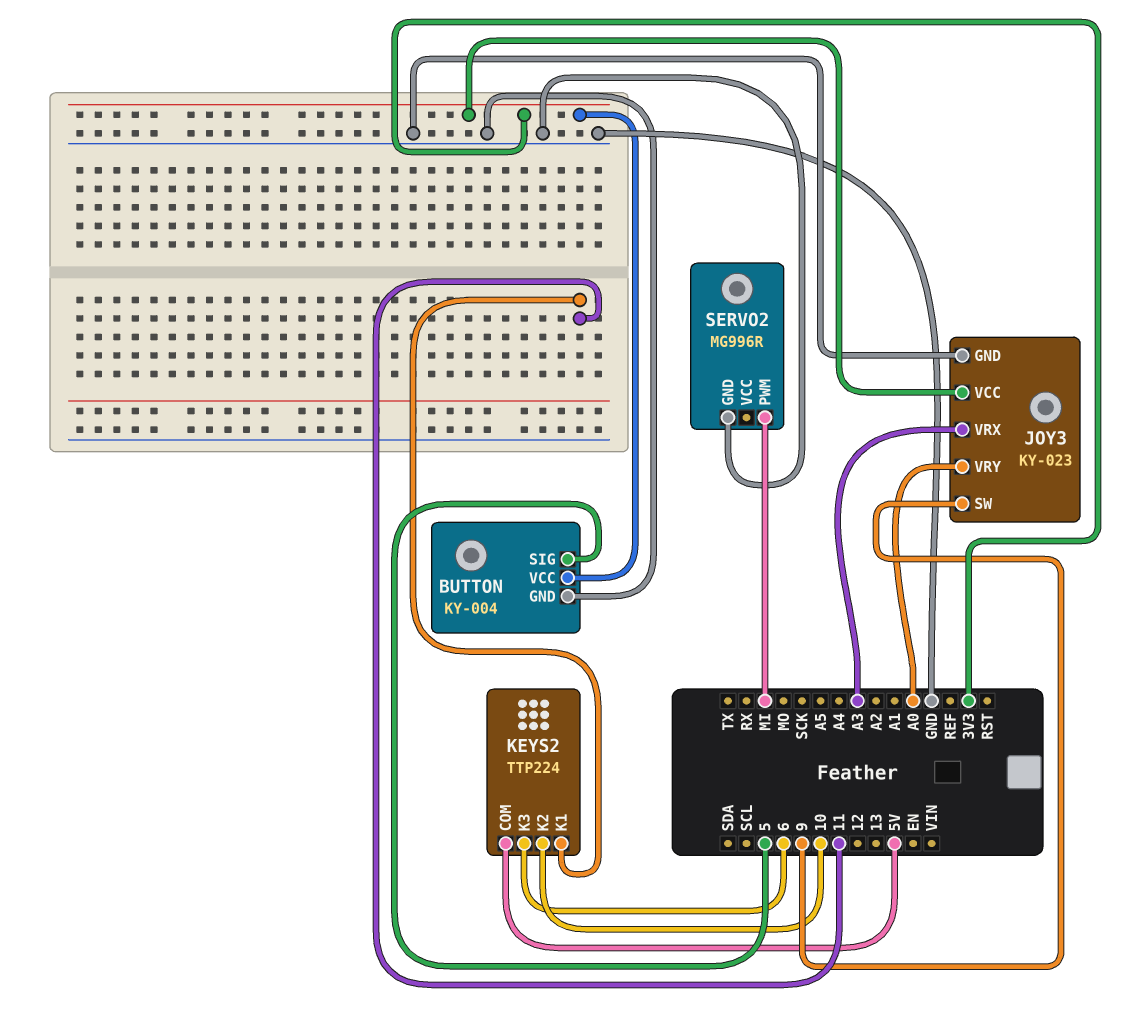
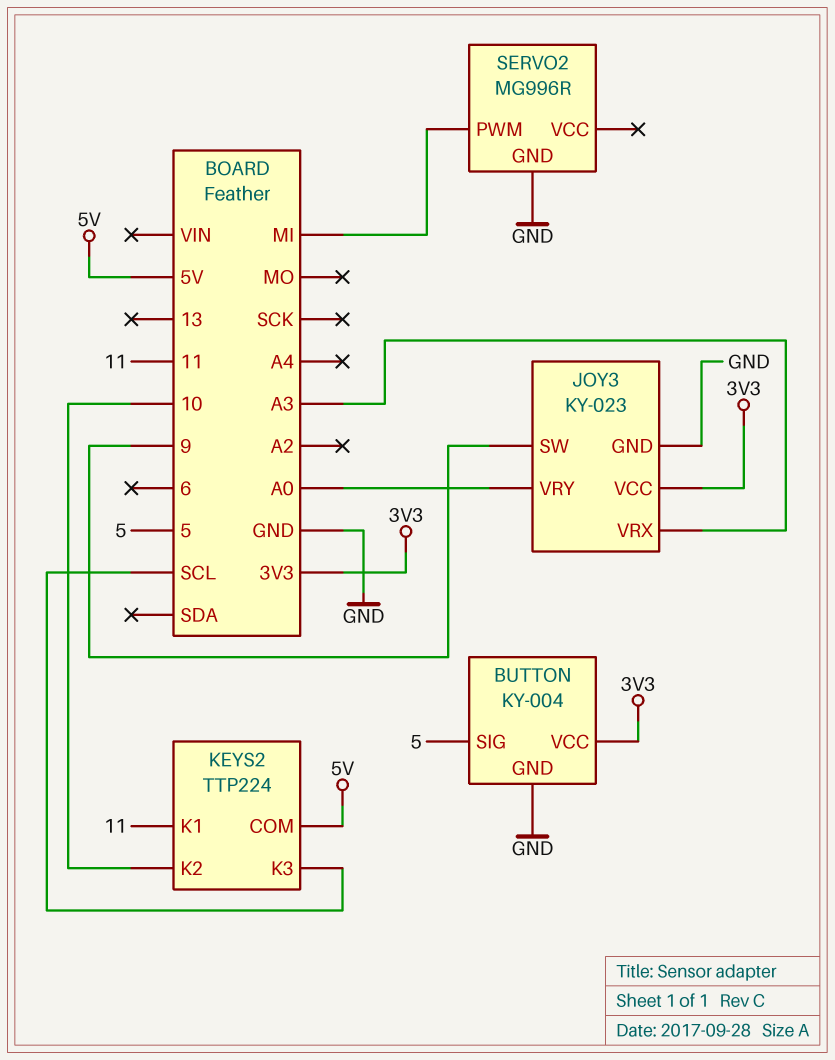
KEYS2 pin K3: 6 -> SCL

